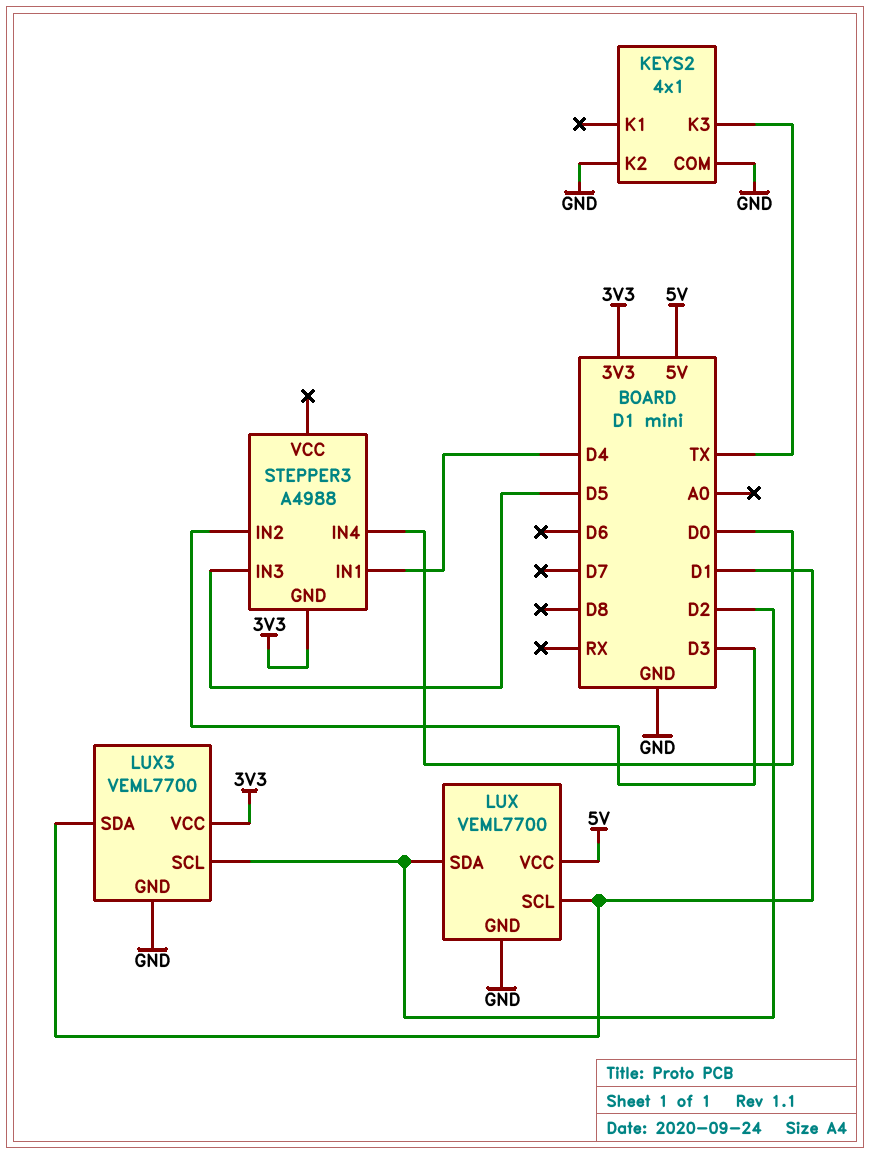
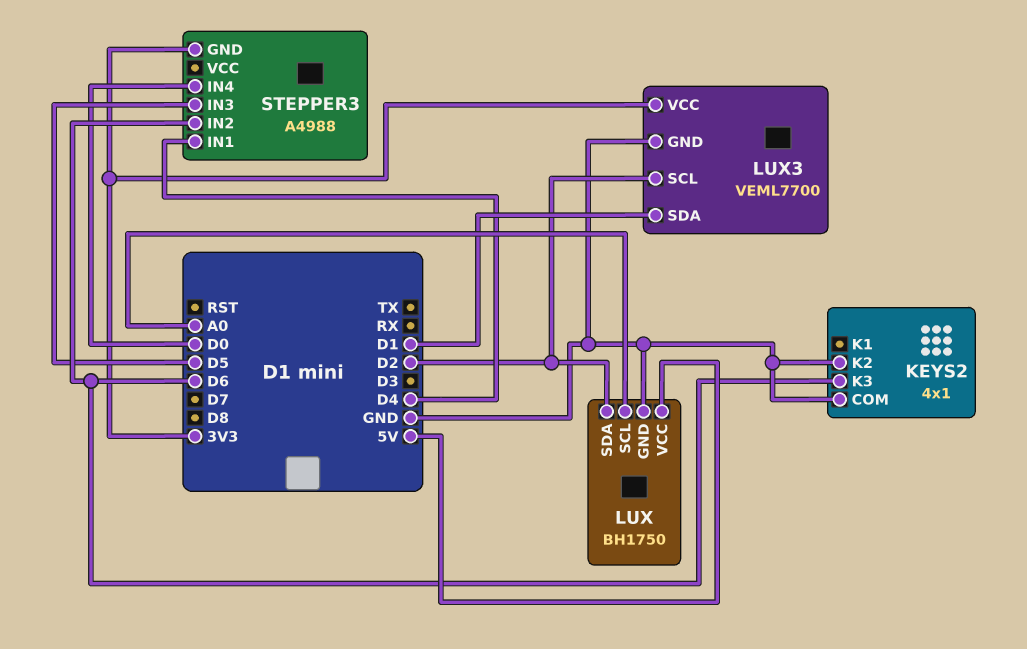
KEYS2 pin K3: TX -> D6
LUX: VEML7700 -> BH1750
LUX pin SCL: D1 -> A0
STEPPER3 pin IN2: D3 -> D6

